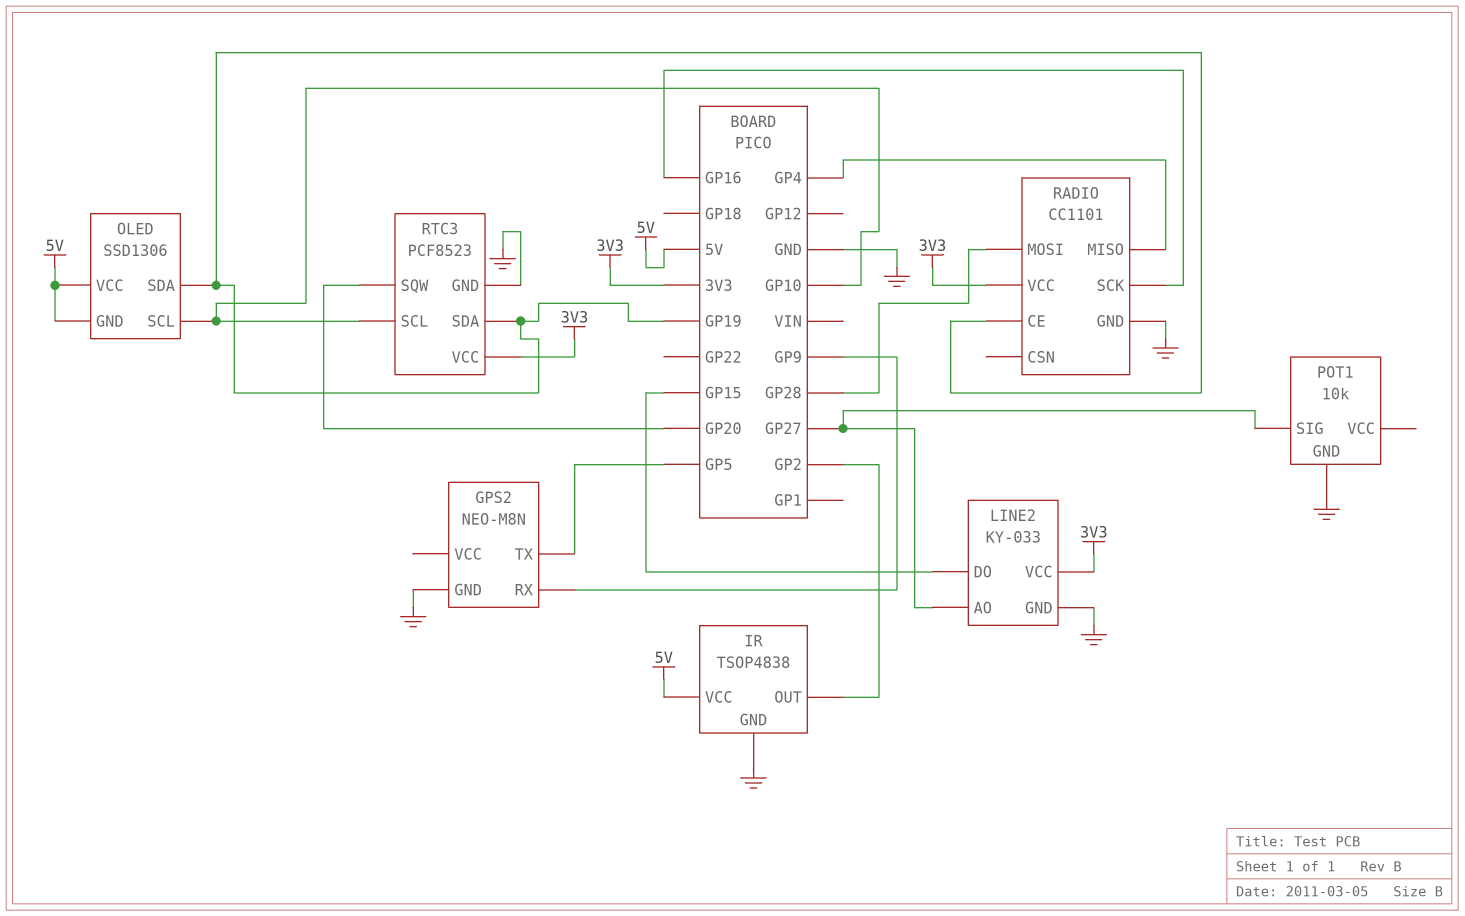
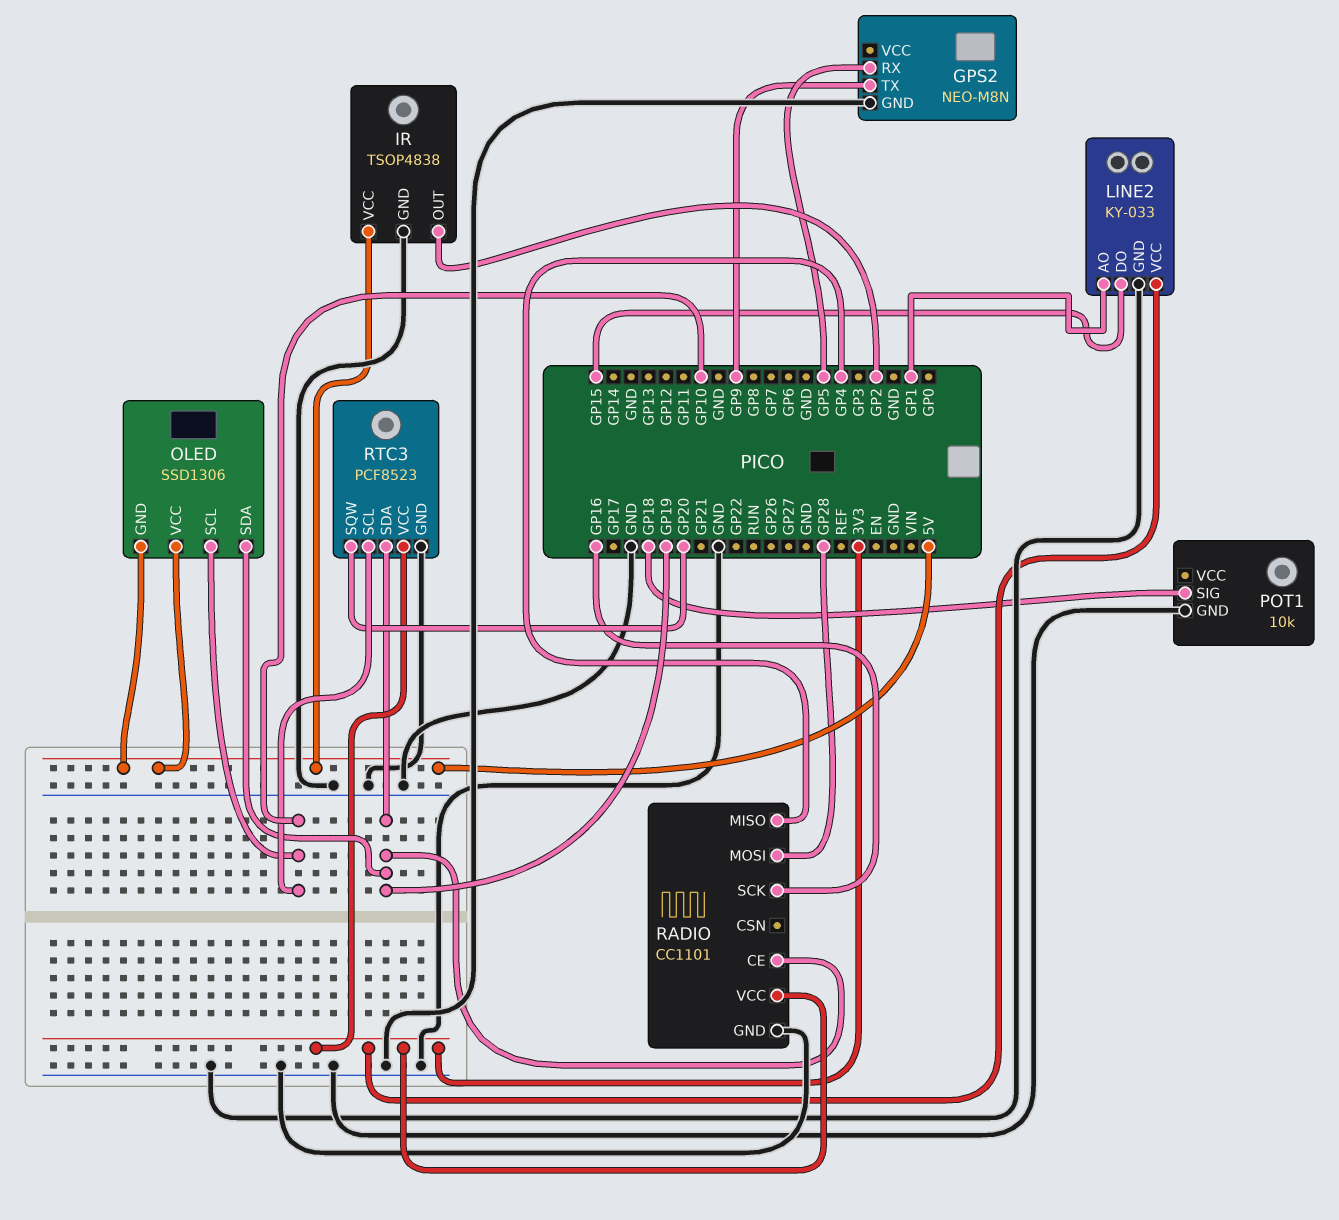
GPS2 pin RX: GP9 -> GP5
GPS2 pin TX: GP5 -> GP9
LINE2 pin AO: GP27 -> GP1
POT1 pin SIG: GP27 -> GP18

